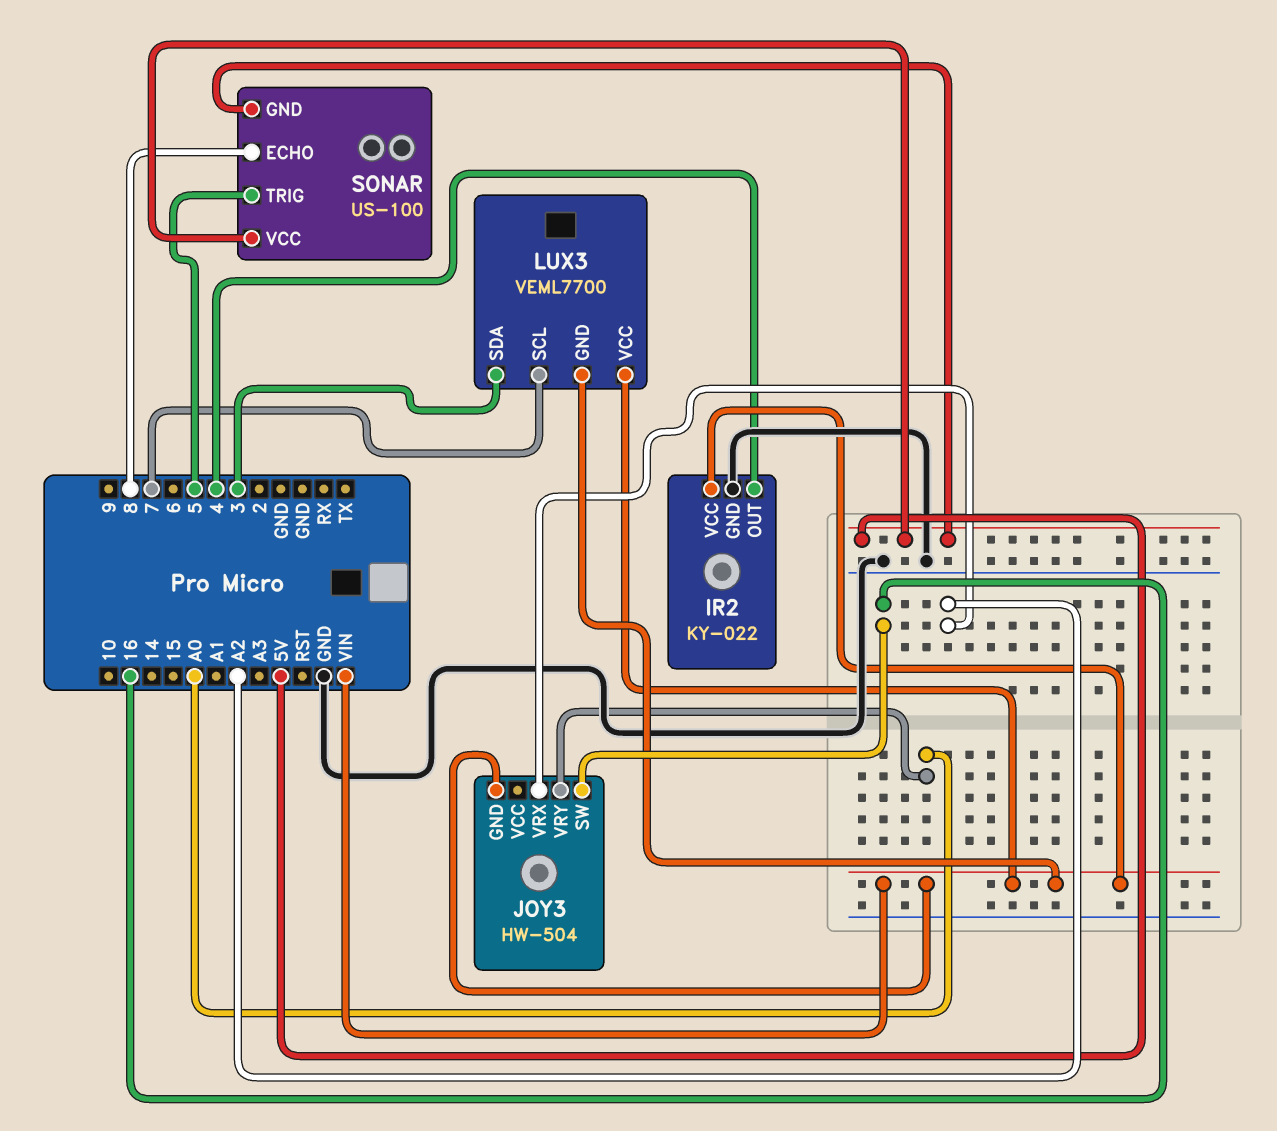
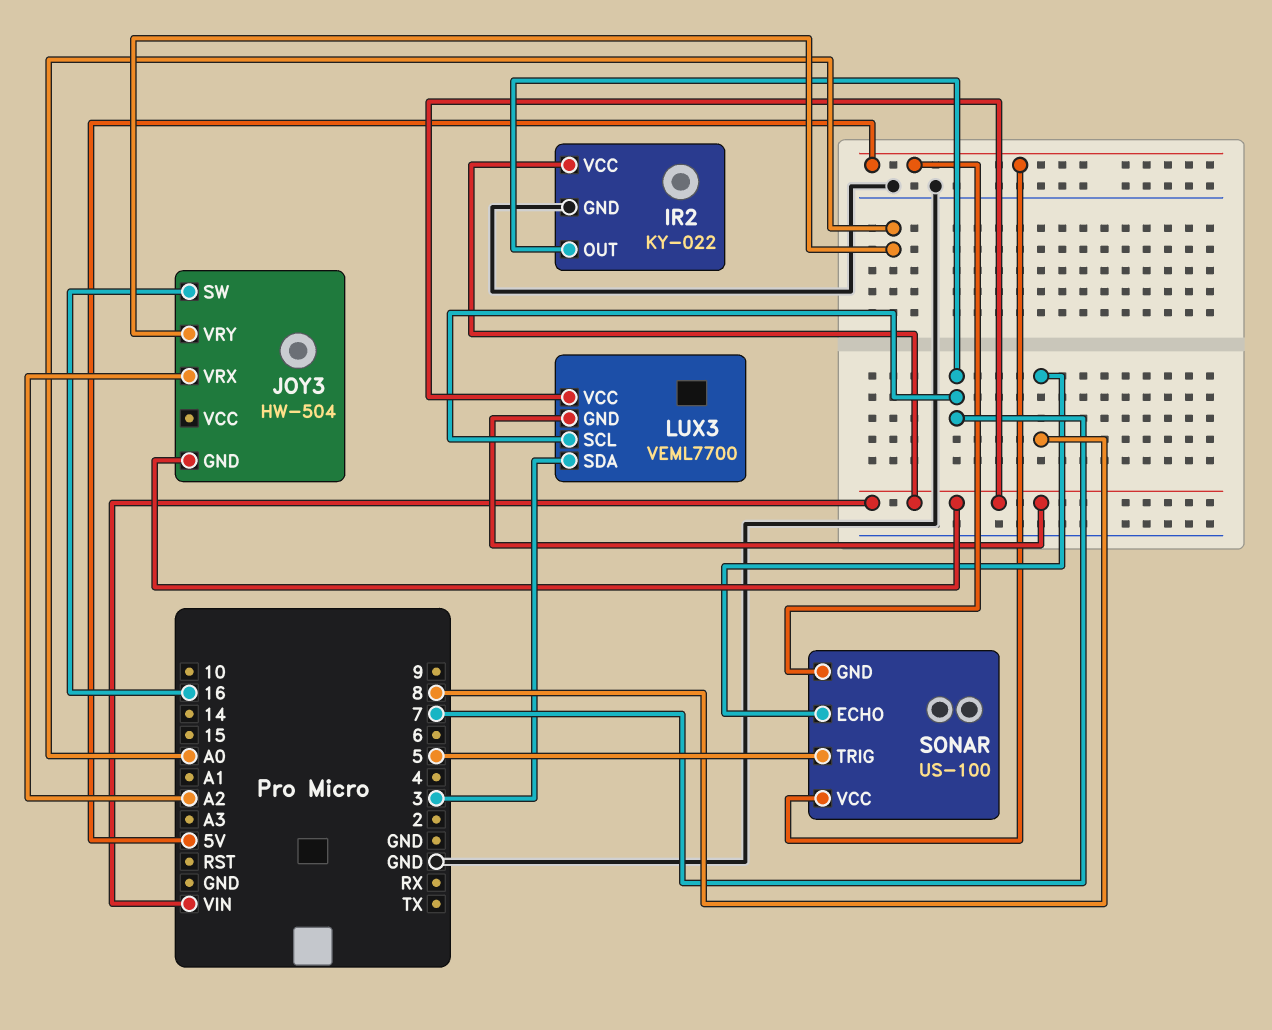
IR2 pin OUT: 4 -> 7

